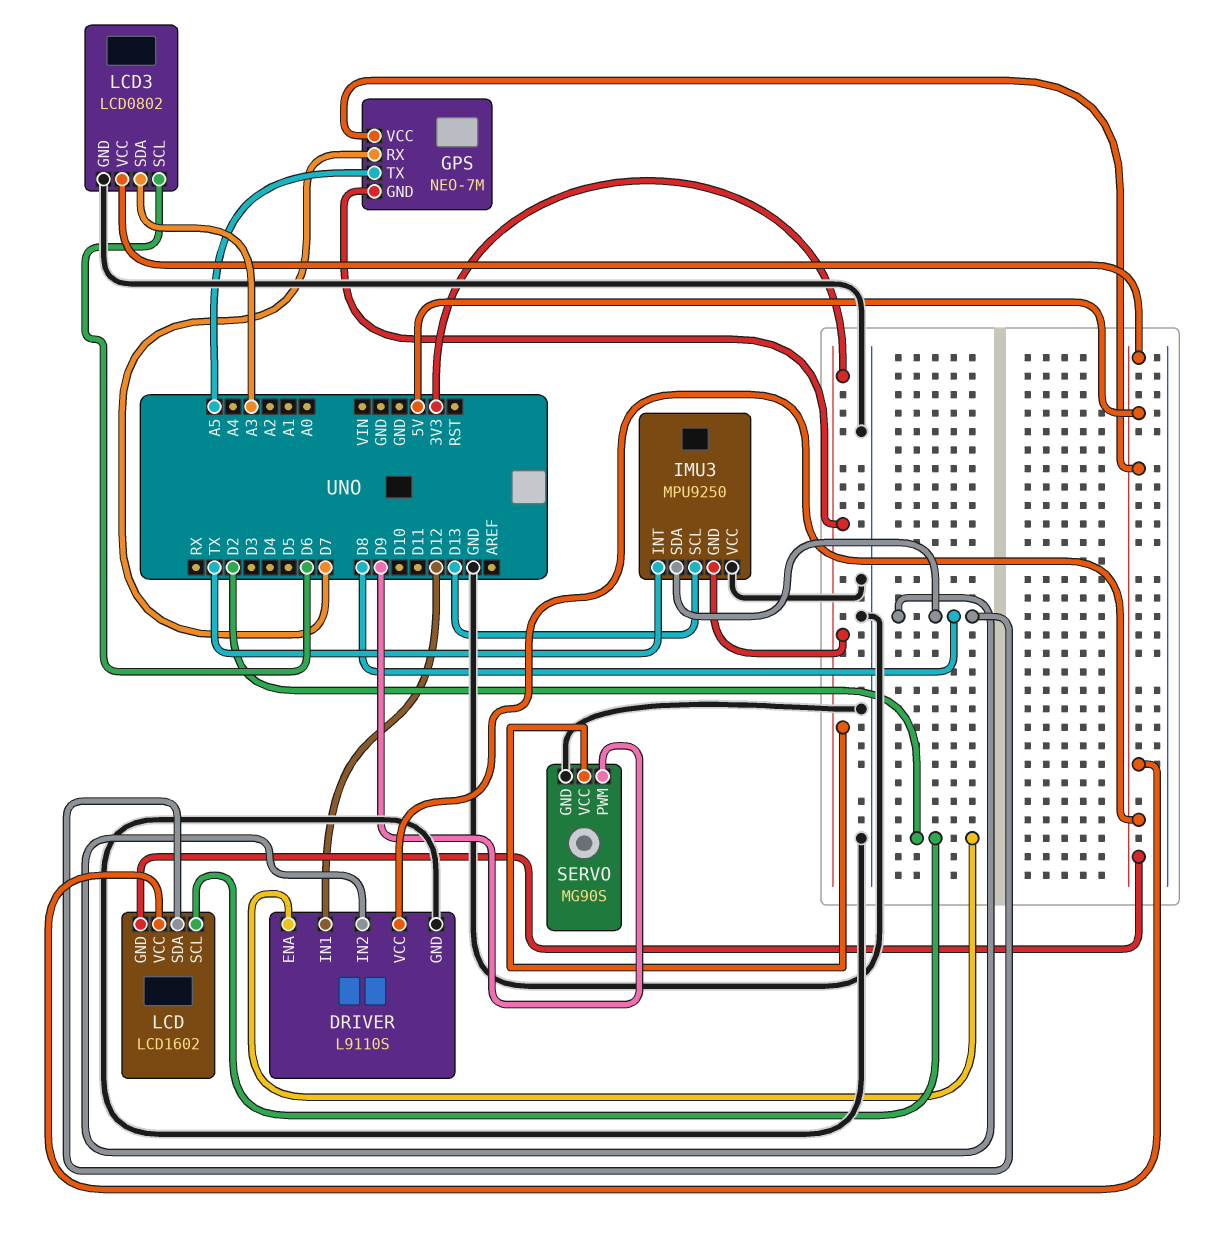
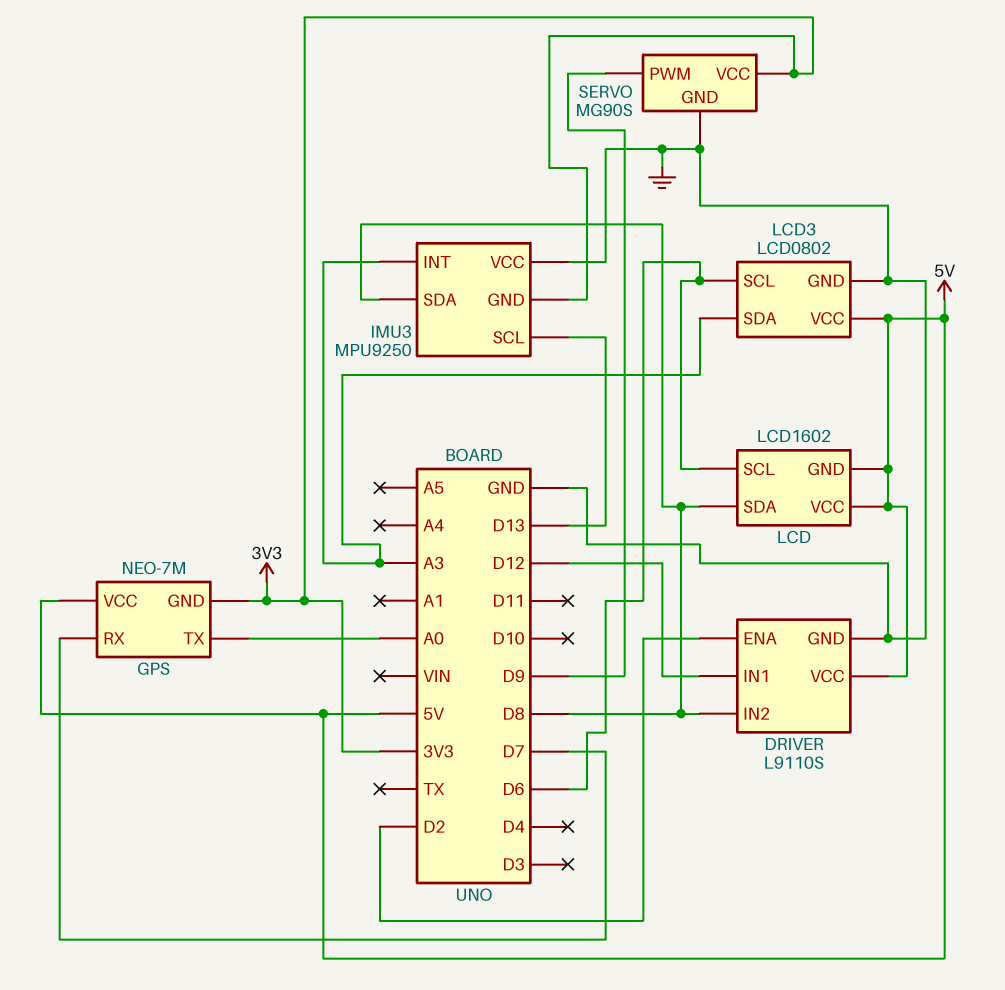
GPS pin TX: A5 -> A0
IMU3 pin INT: TX -> A3
LCD pin SCL: D2 -> D6

